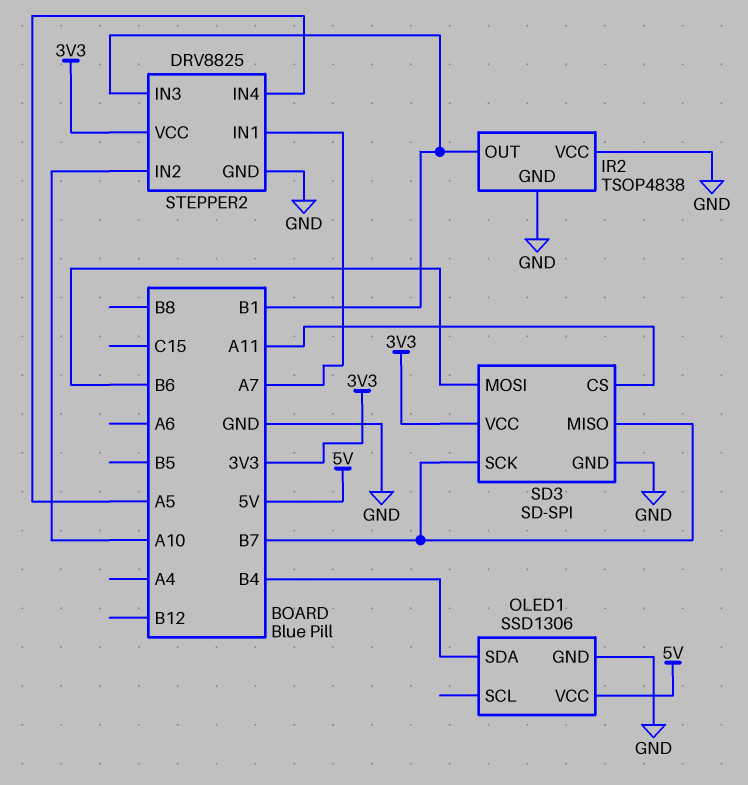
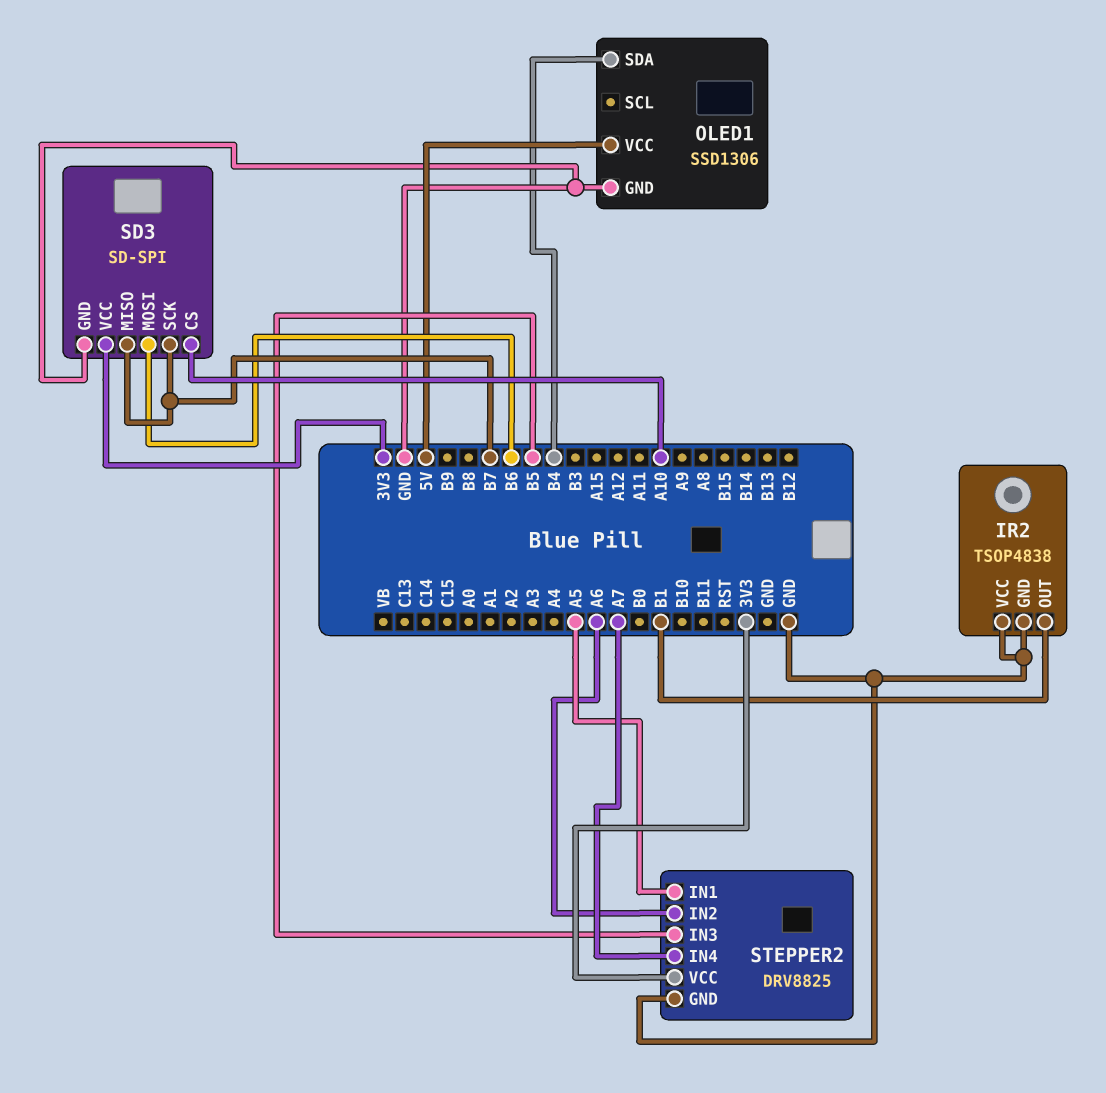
SD3 pin CS: A11 -> A10
STEPPER2 pin IN1: A7 -> A5
STEPPER2 pin IN2: A10 -> A6
STEPPER2 pin IN3: B1 -> B5
STEPPER2 pin IN4: A5 -> A7

